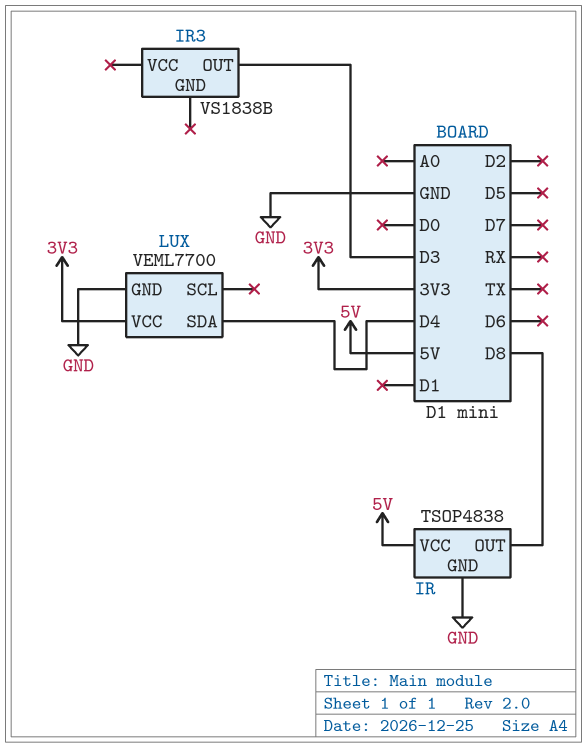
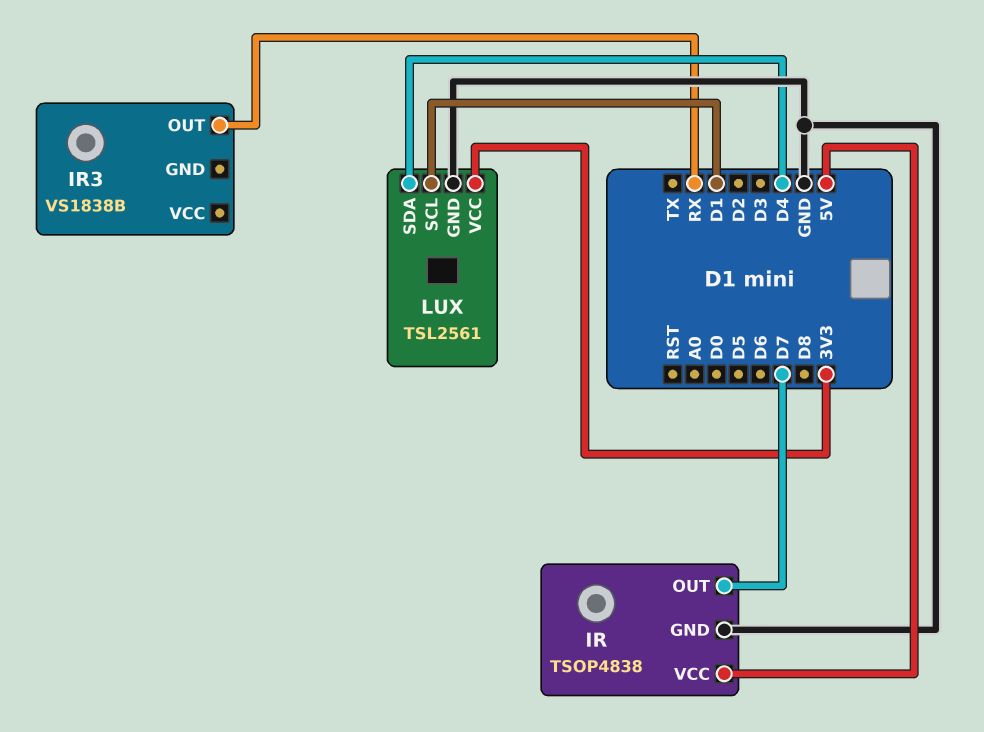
IR pin OUT: D8 -> D7
IR3 pin OUT: D3 -> RX
LUX: VEML7700 -> TSL2561
LUX pin SCL: none -> D1

